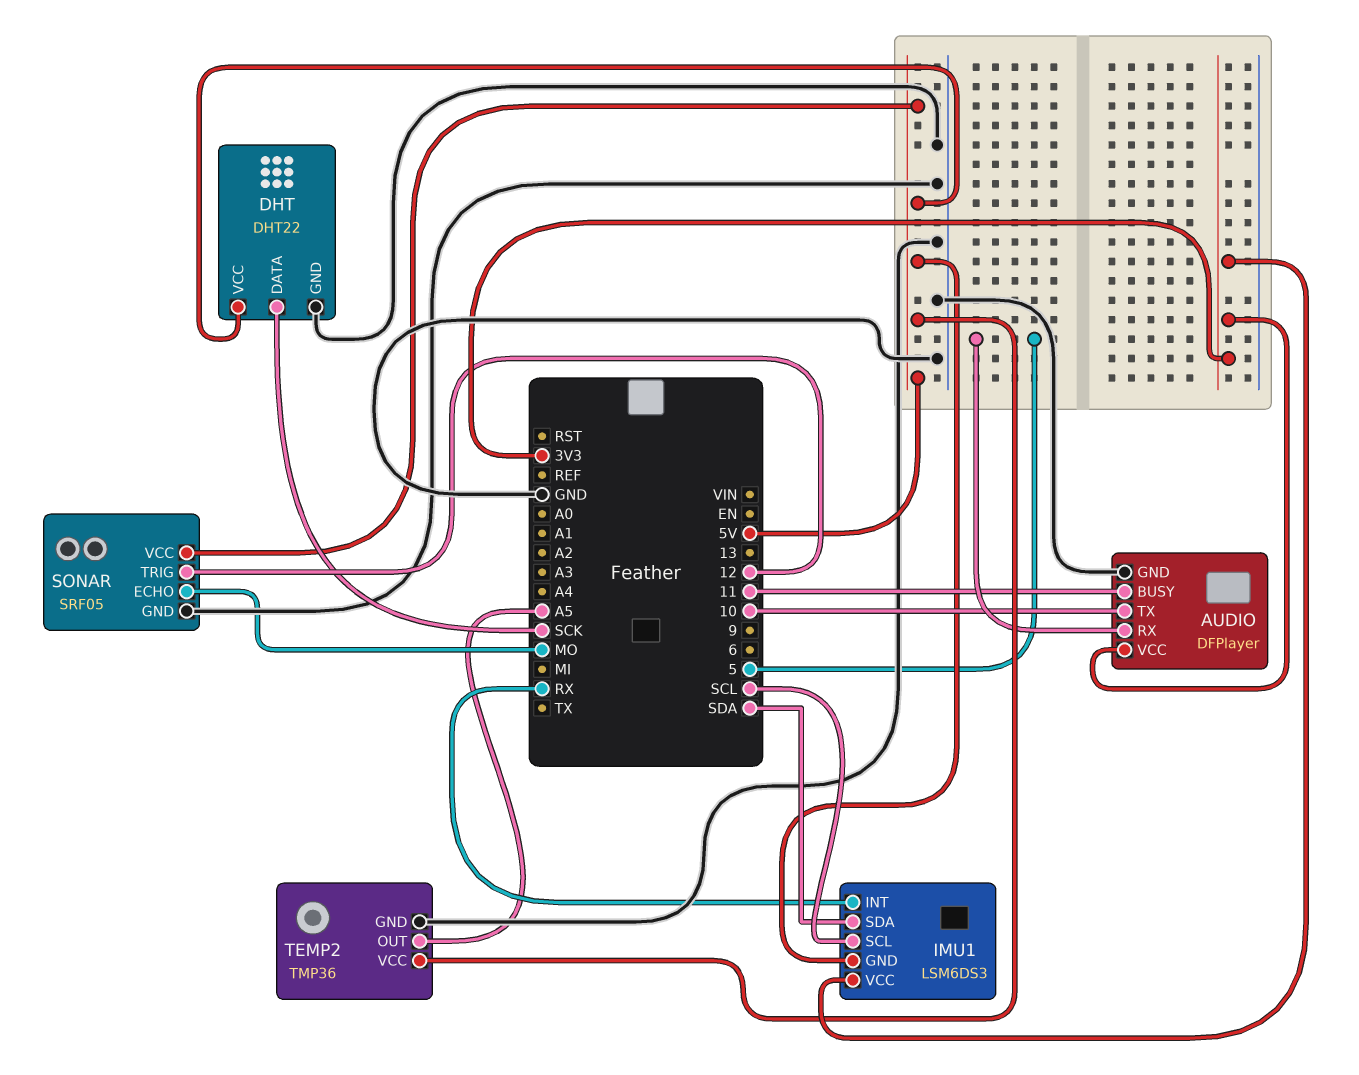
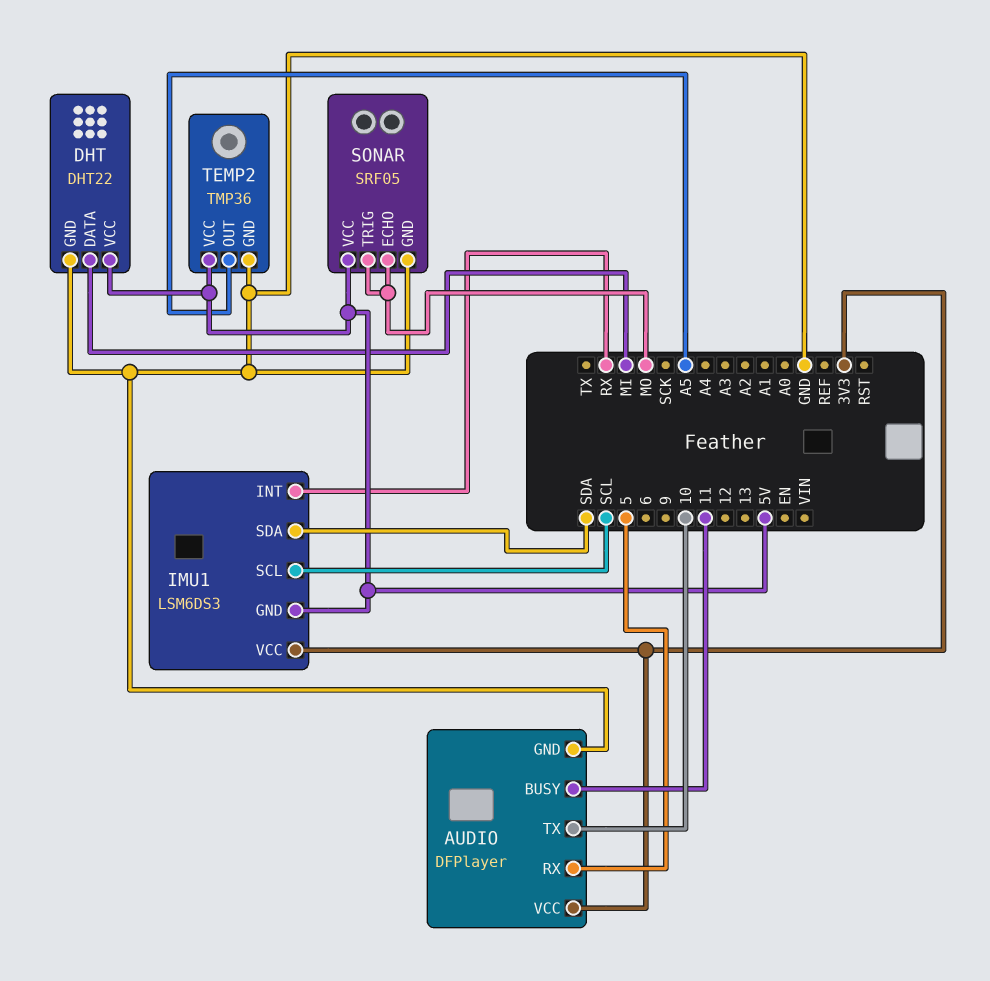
DHT pin DATA: SCK -> MI
SONAR pin TRIG: 12 -> MO

